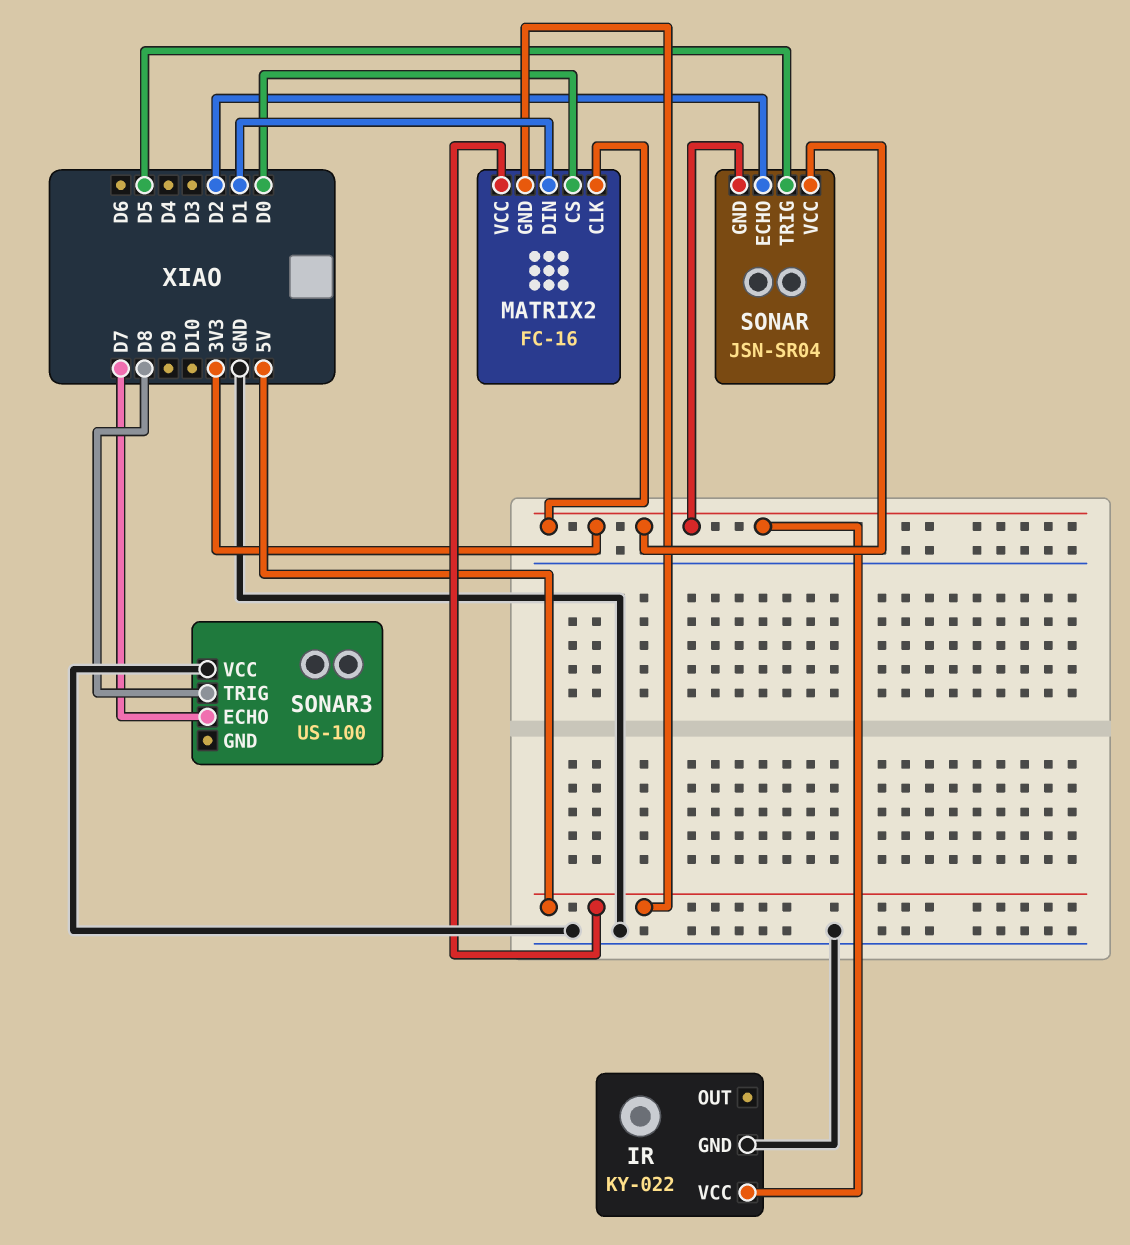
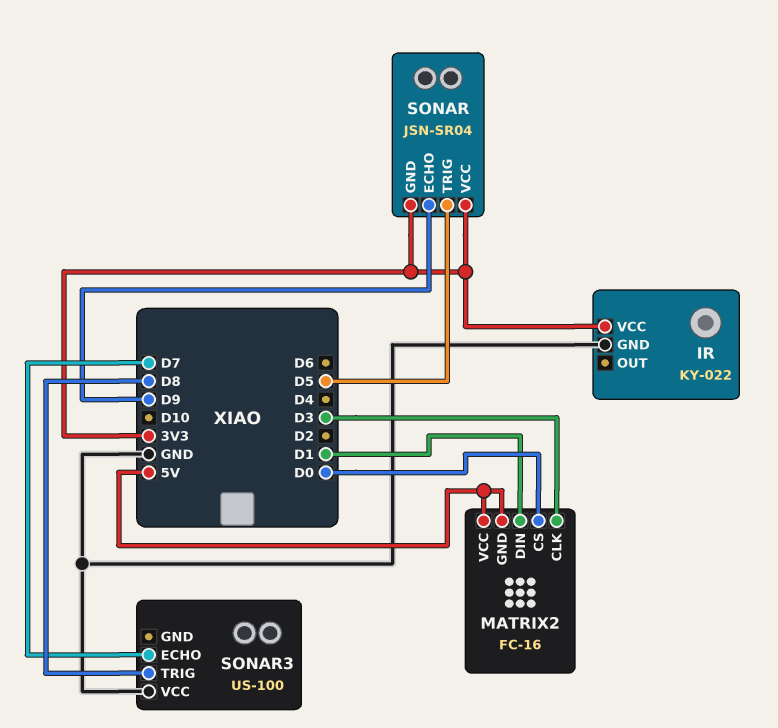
MATRIX2 pin CLK: 3V3 -> D3
SONAR pin ECHO: D2 -> D9

